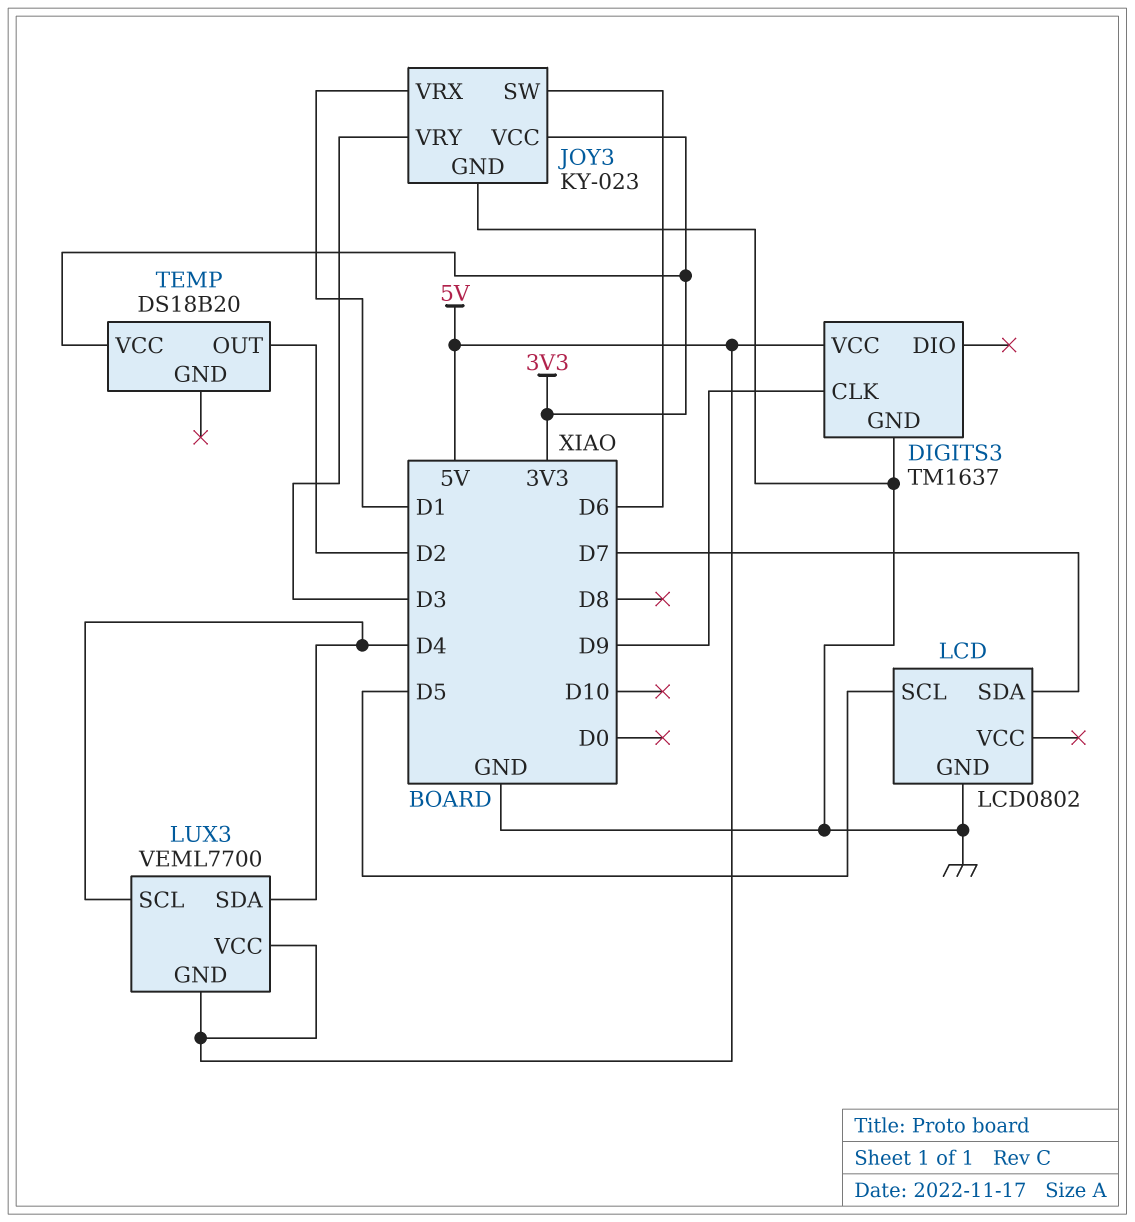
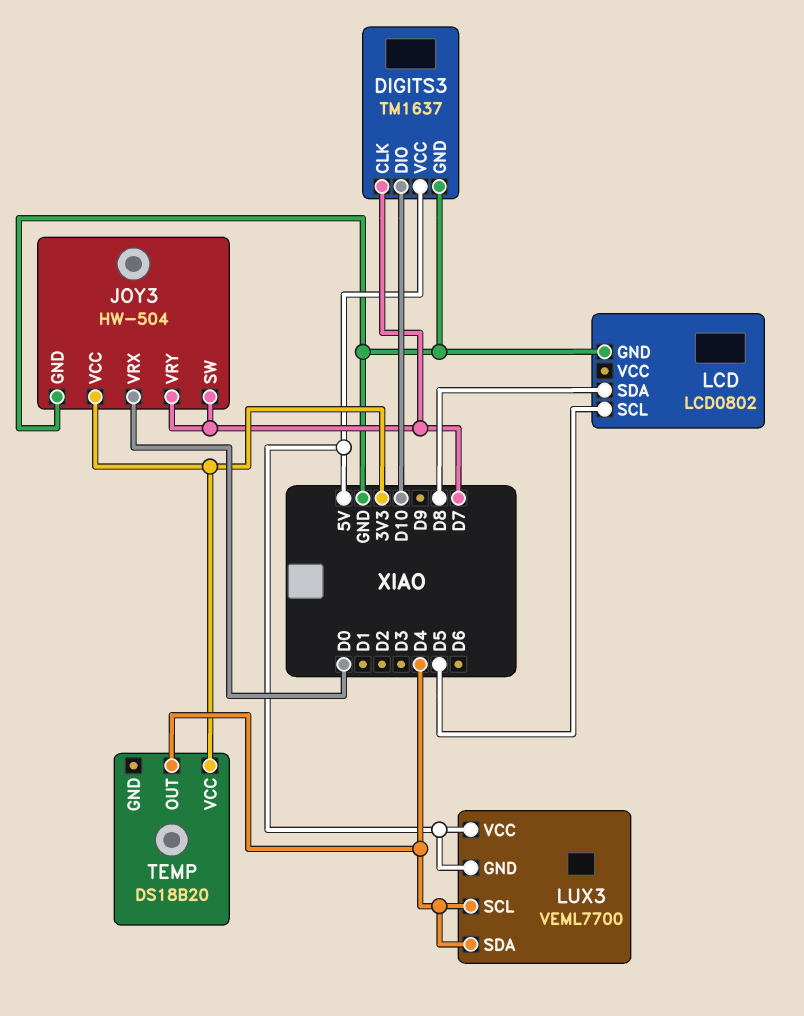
DIGITS3 pin CLK: D9 -> D7
DIGITS3 pin DIO: none -> D10
JOY3: KY-023 -> HW-504
JOY3 pin SW: D6 -> D7
JOY3 pin VRX: D1 -> D0
JOY3 pin VRY: D3 -> D7
LCD pin SDA: D7 -> D8
TEMP pin OUT: D2 -> D4

